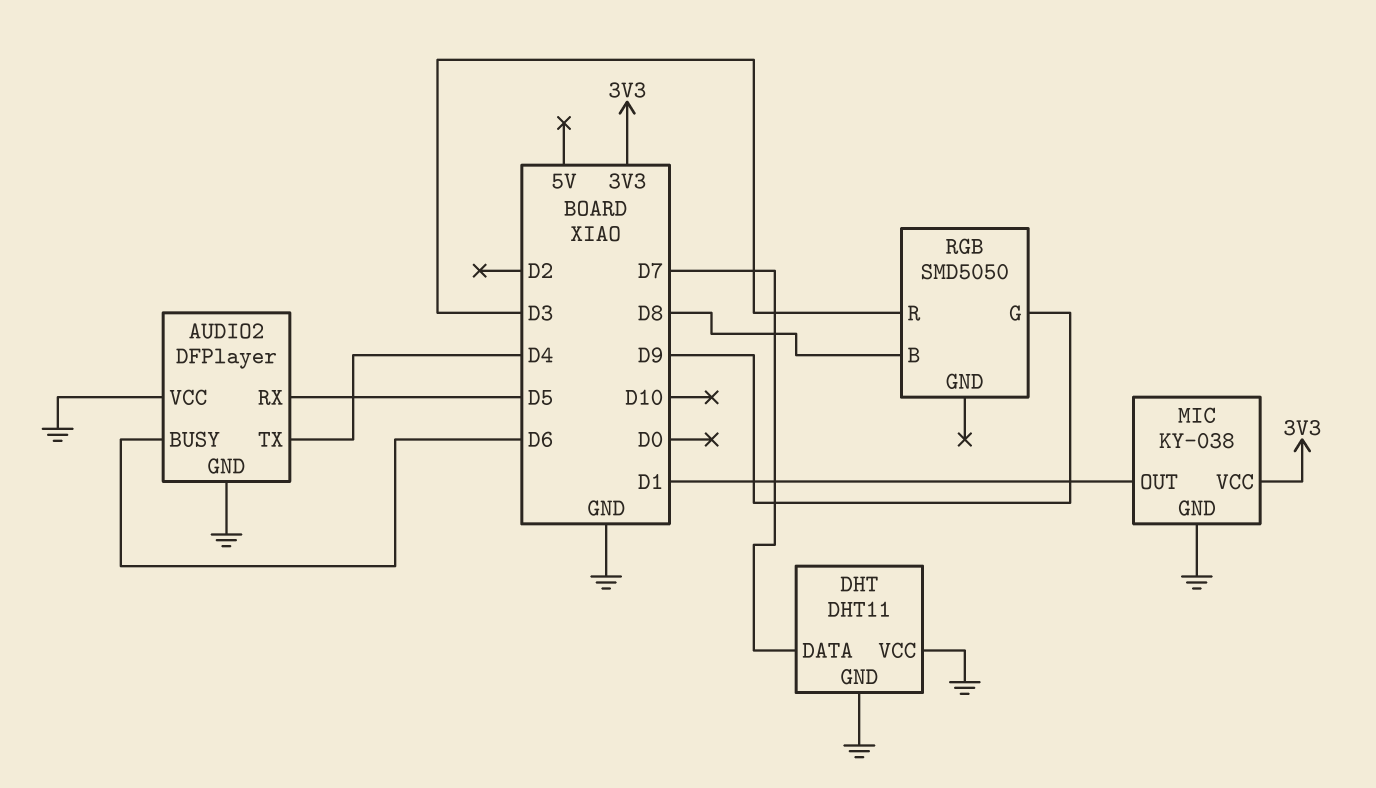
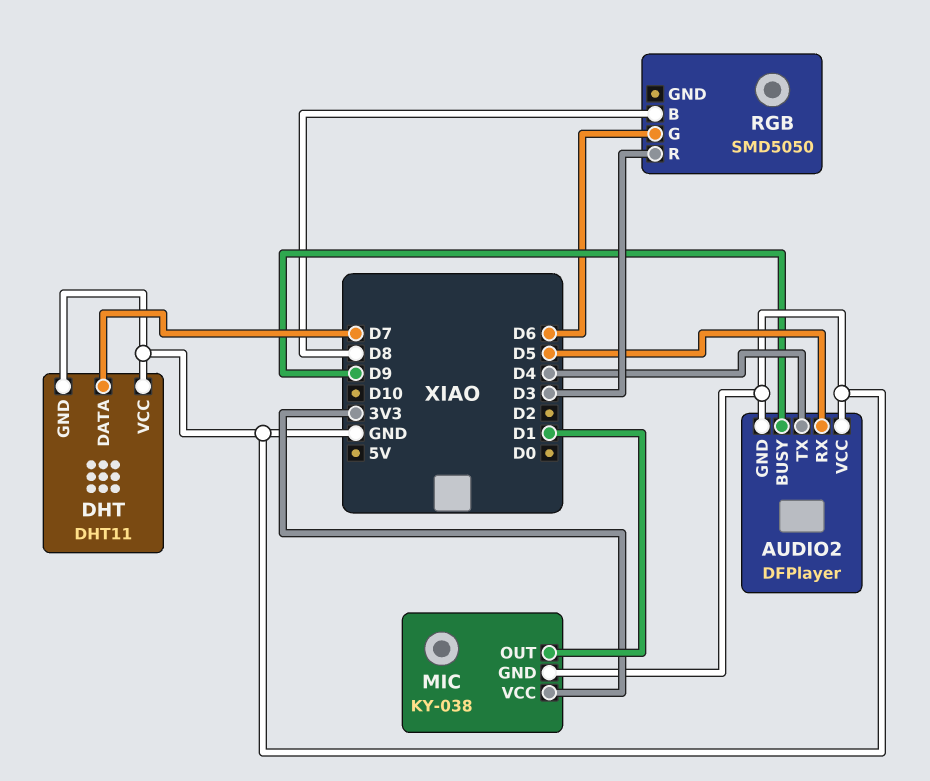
AUDIO2 pin BUSY: D6 -> D9
RGB pin G: D9 -> D6

